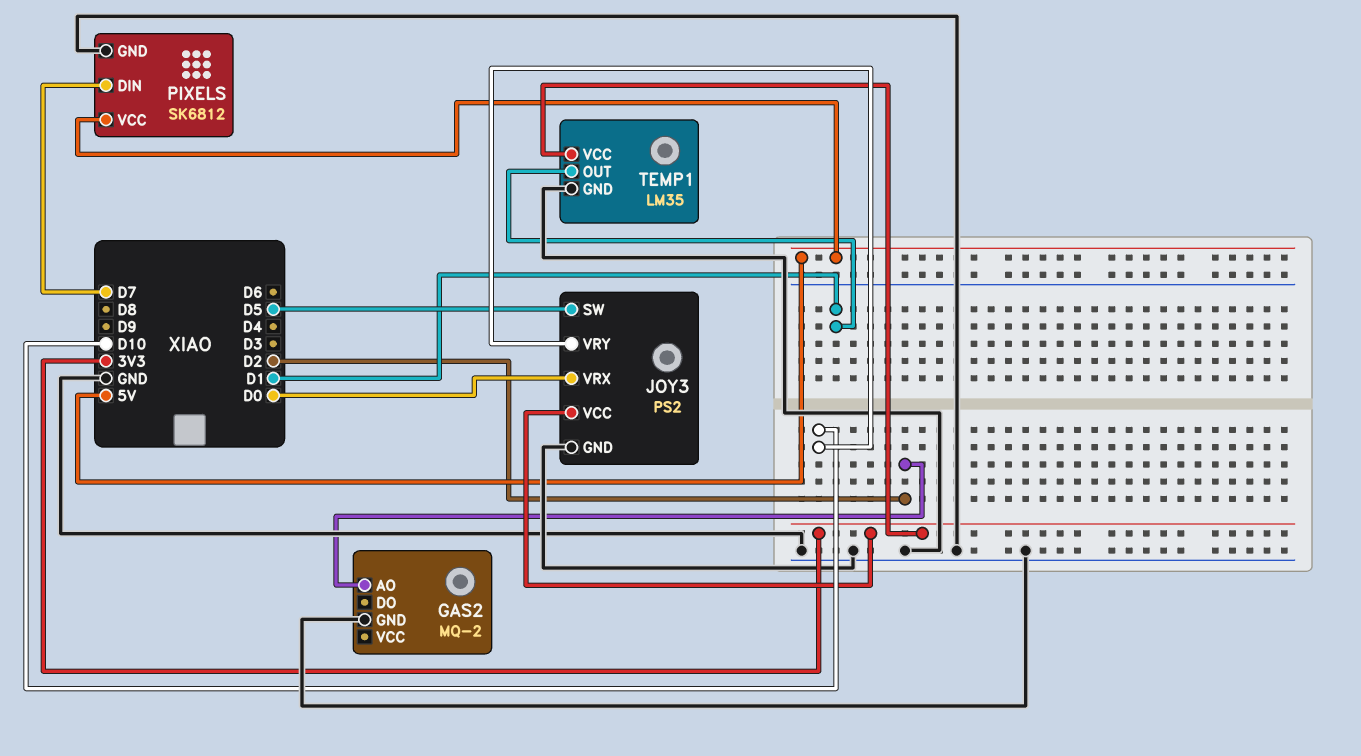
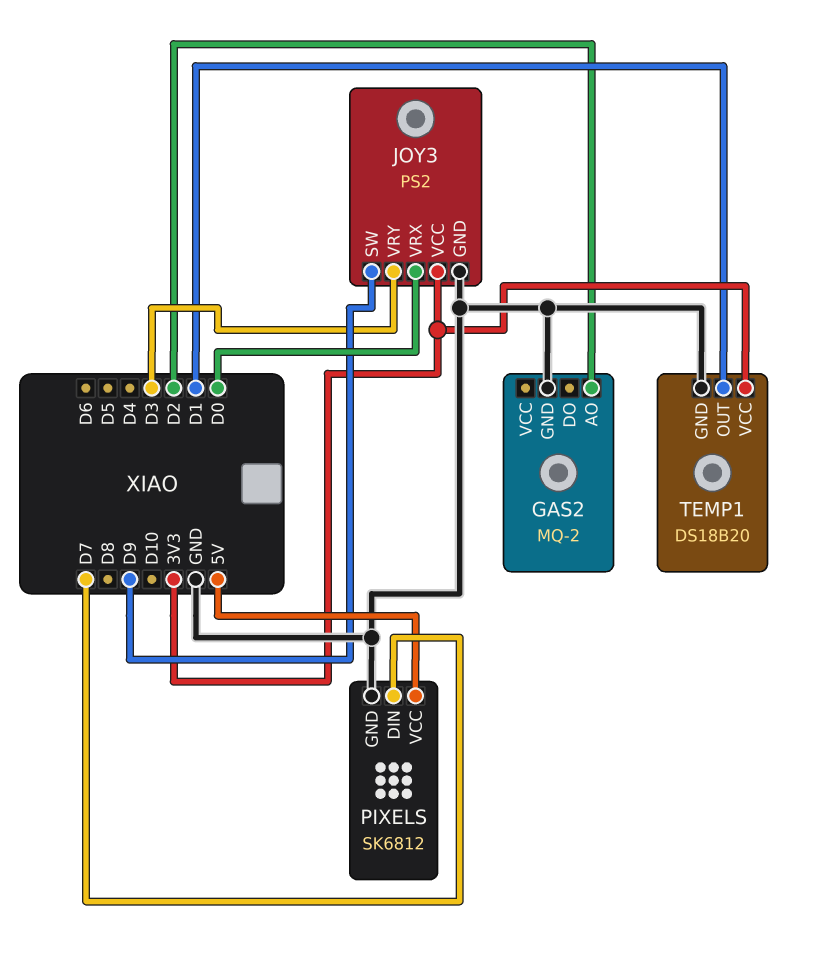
JOY3 pin SW: D5 -> D9
JOY3 pin VRY: D10 -> D3
TEMP1: LM35 -> DS18B20

